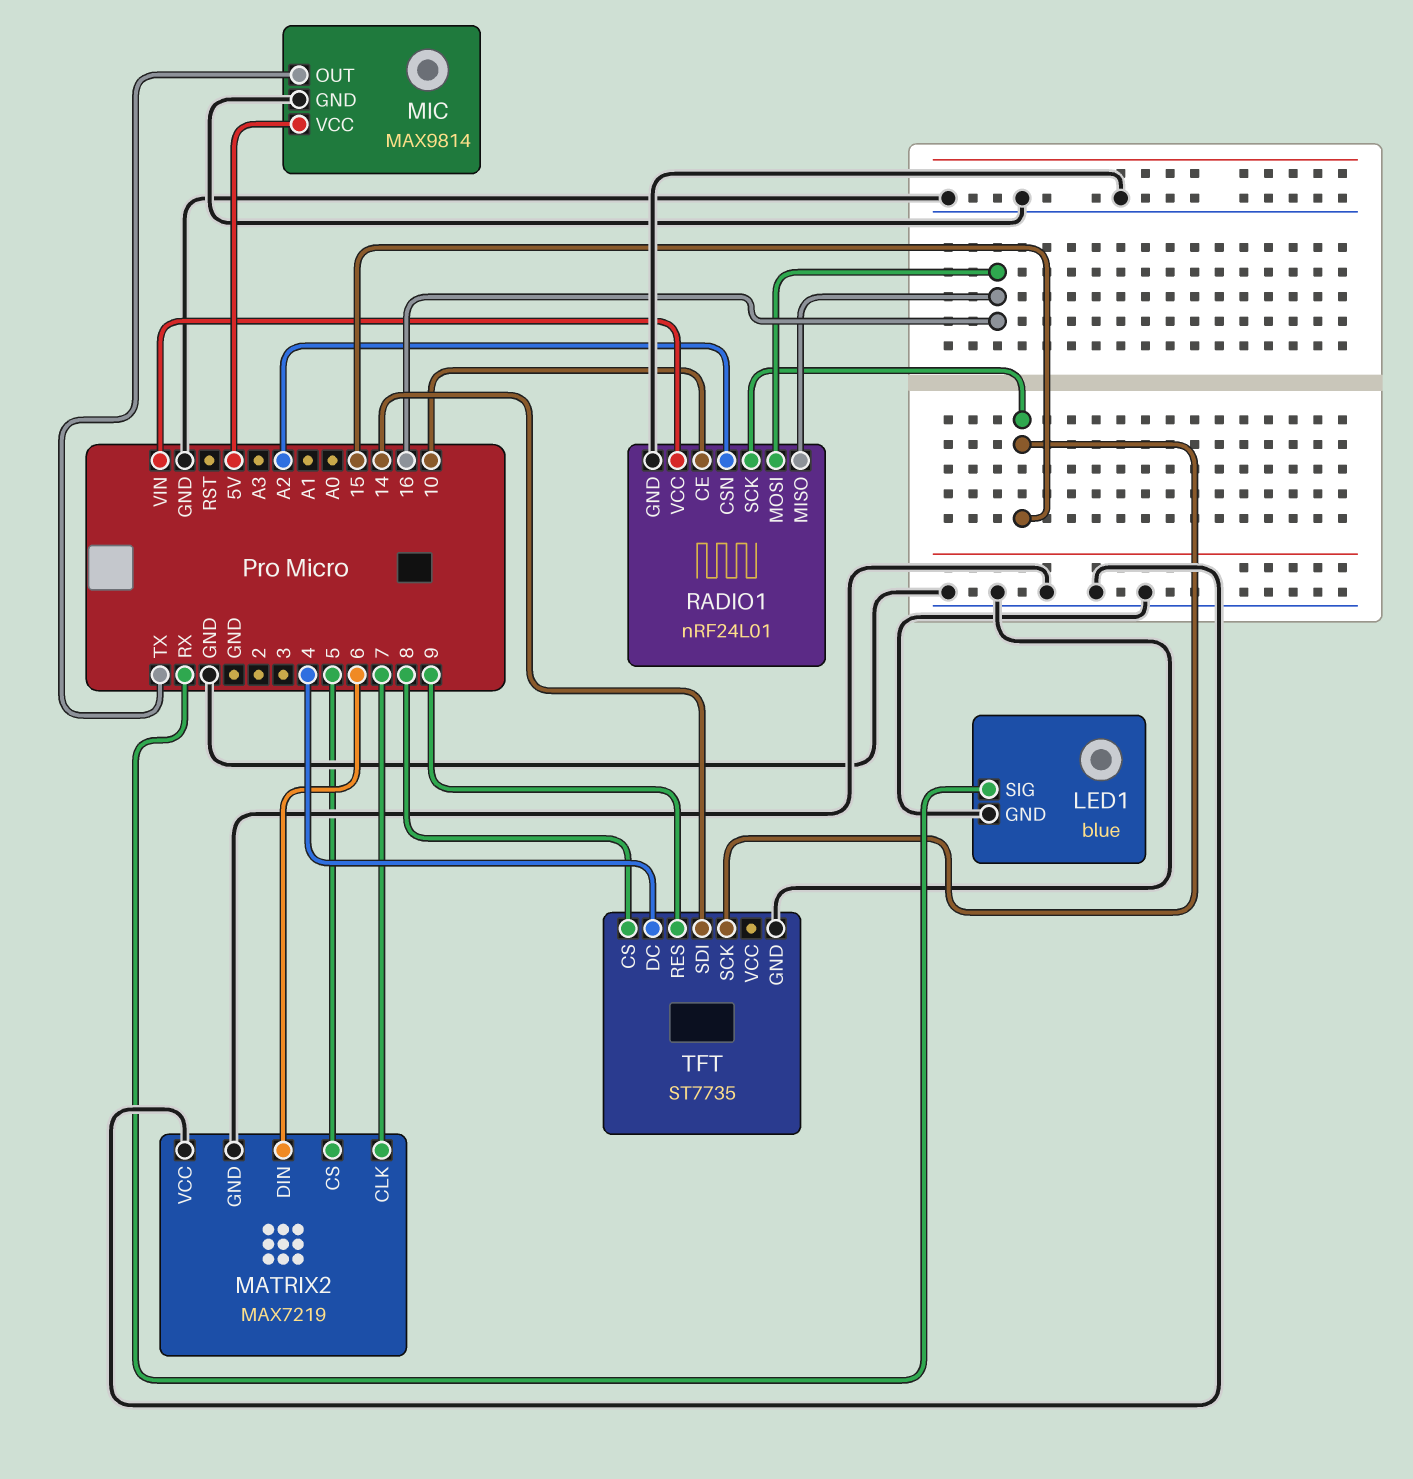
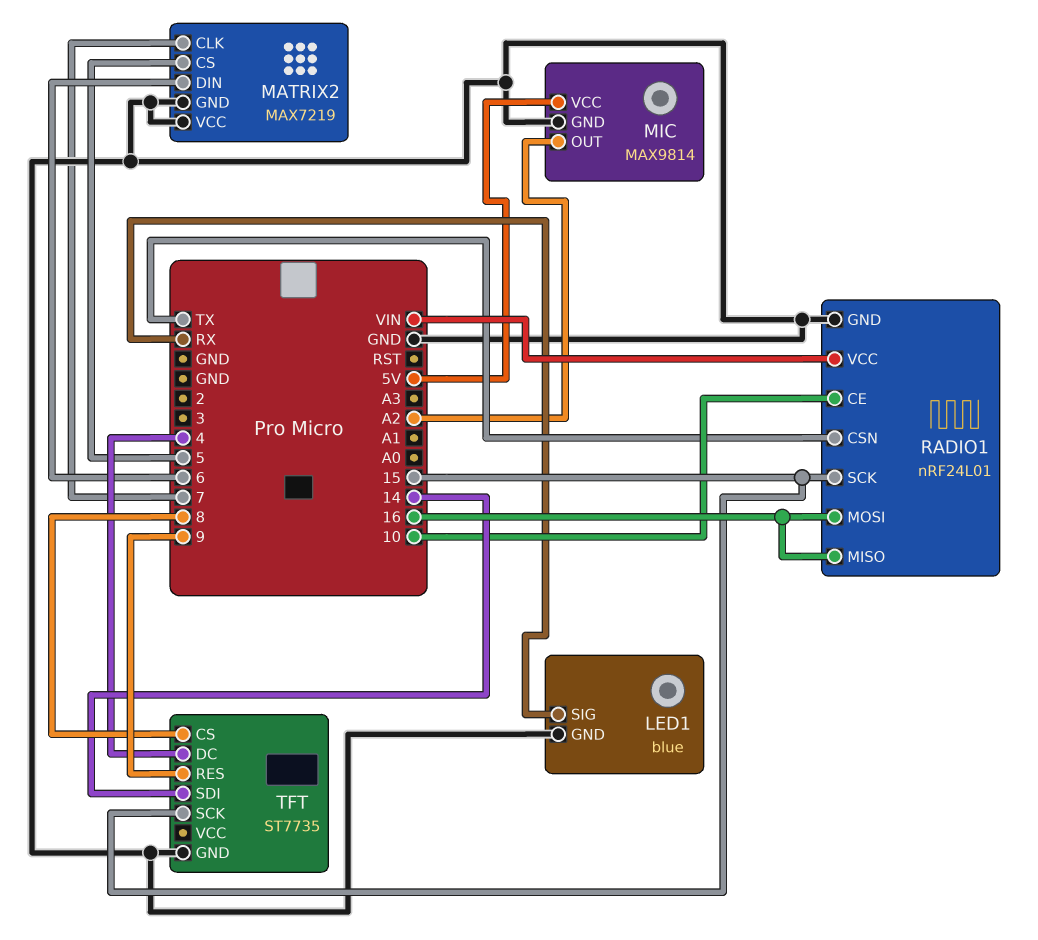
MIC pin OUT: TX -> A2
RADIO1 pin CSN: A2 -> TX

